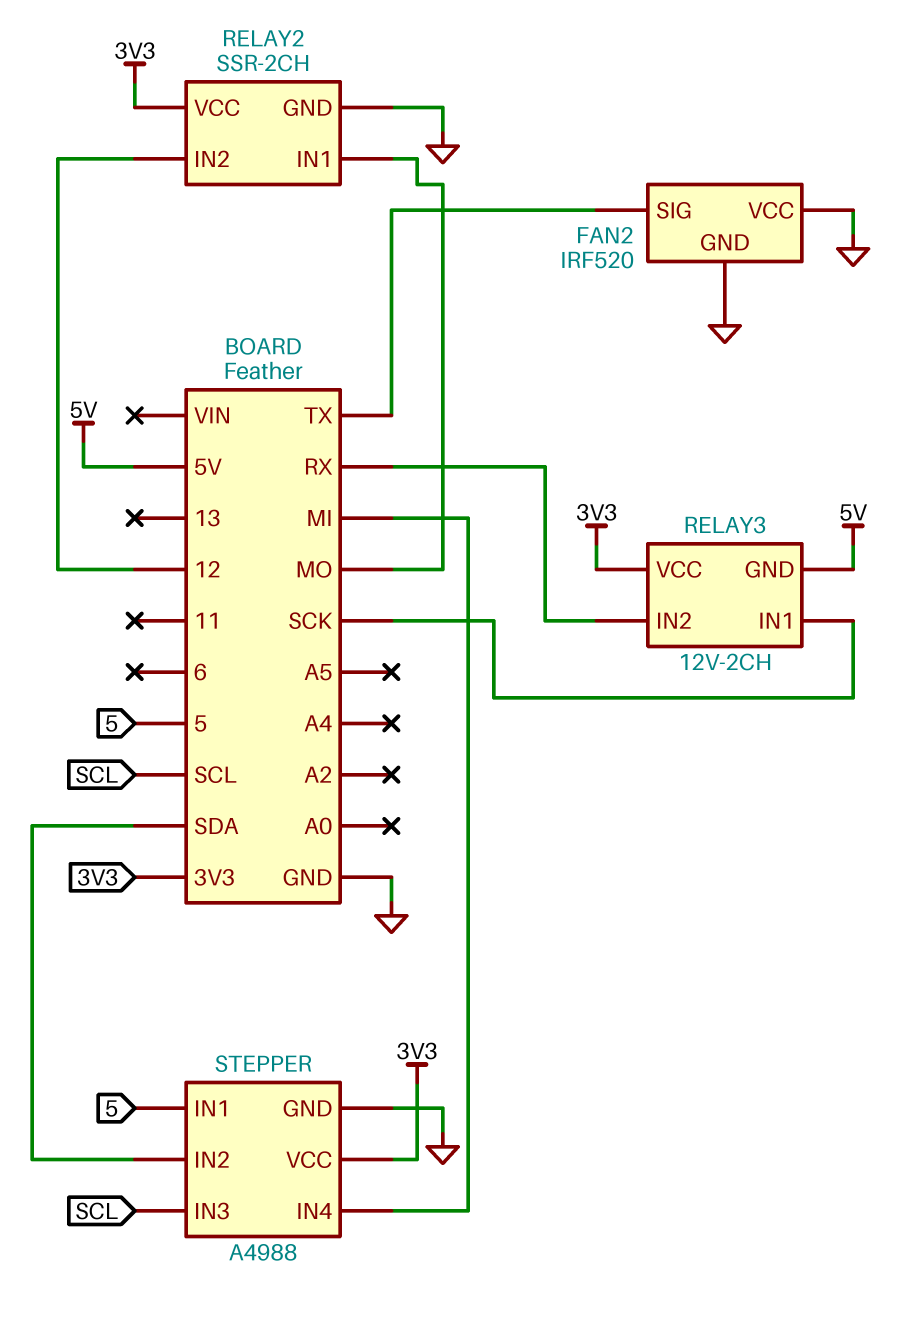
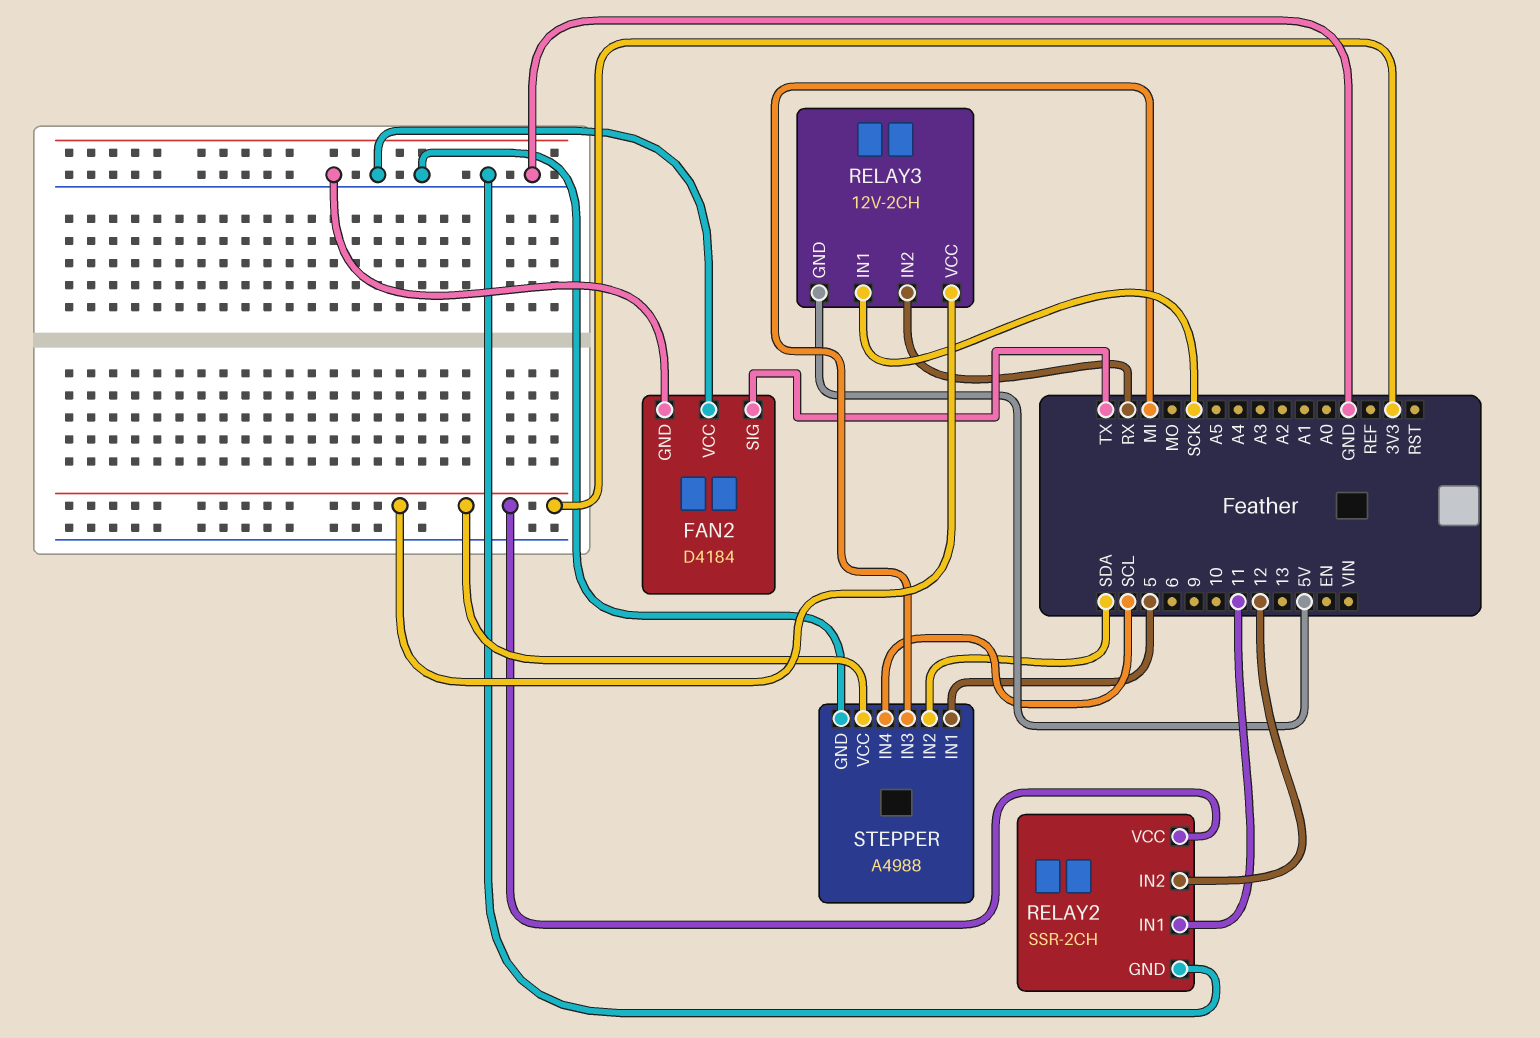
FAN2: IRF520 -> D4184
RELAY2 pin IN1: MO -> 11
STEPPER pin IN3: SCL -> MI
STEPPER pin IN4: MI -> SCL

